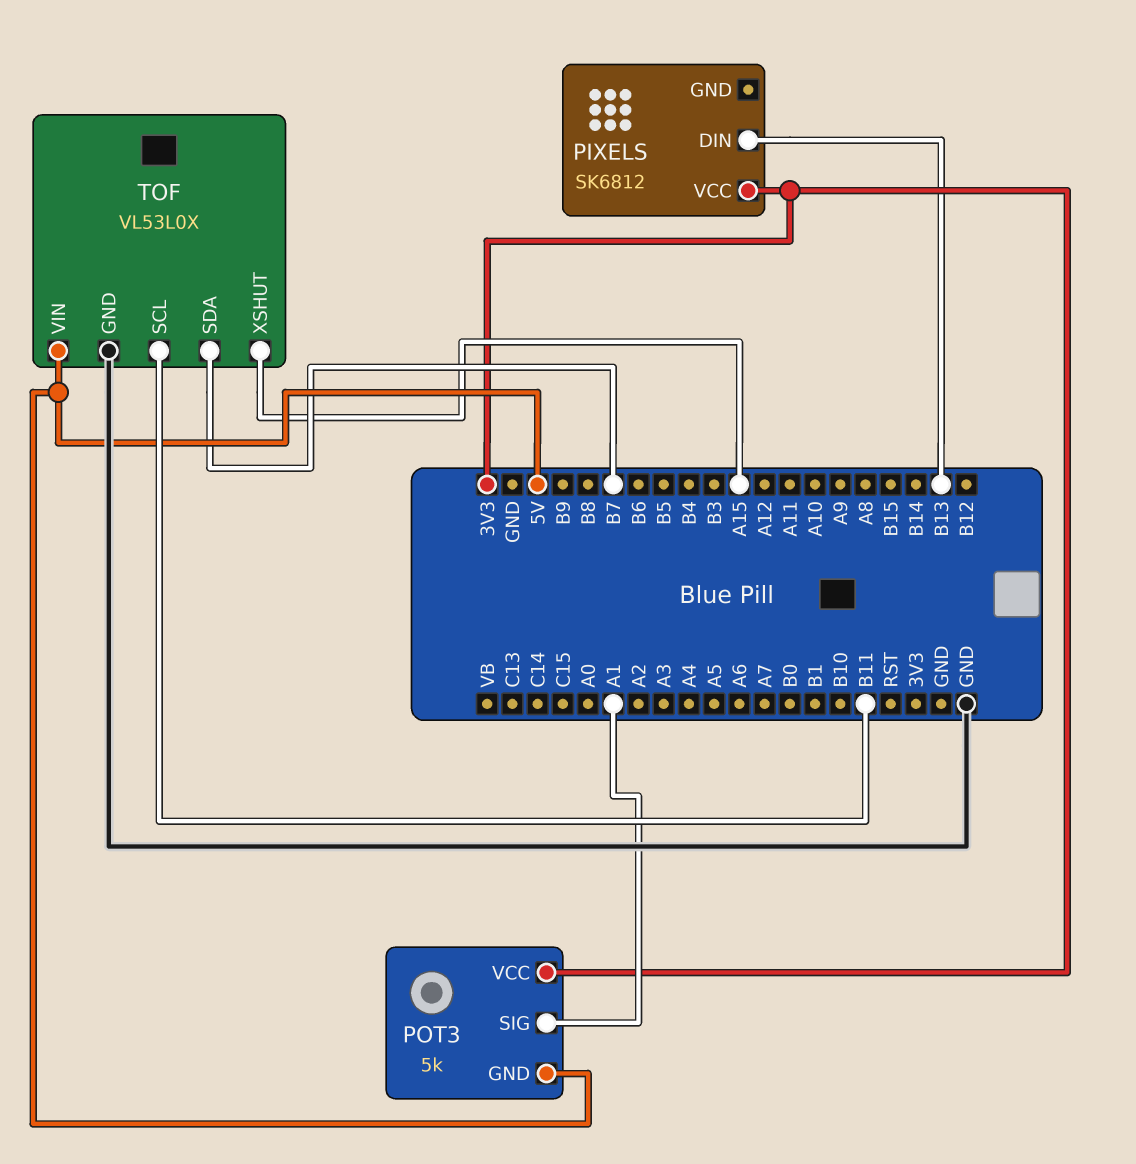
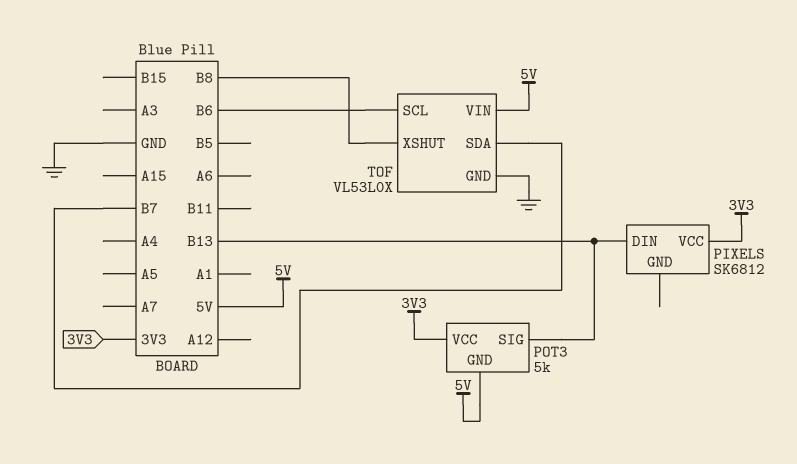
POT3 pin SIG: A1 -> B13
TOF pin SCL: B11 -> B6
TOF pin XSHUT: A15 -> B8

